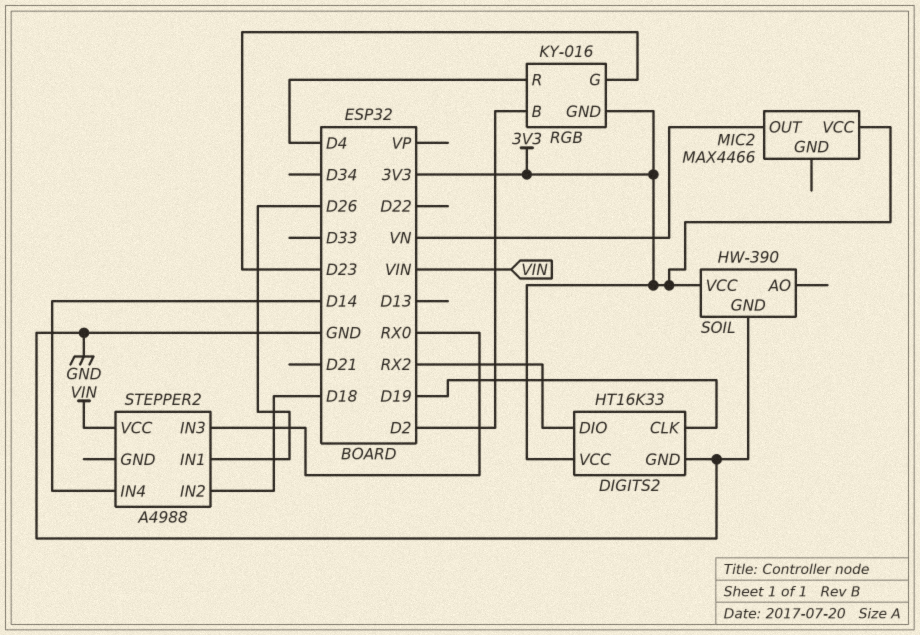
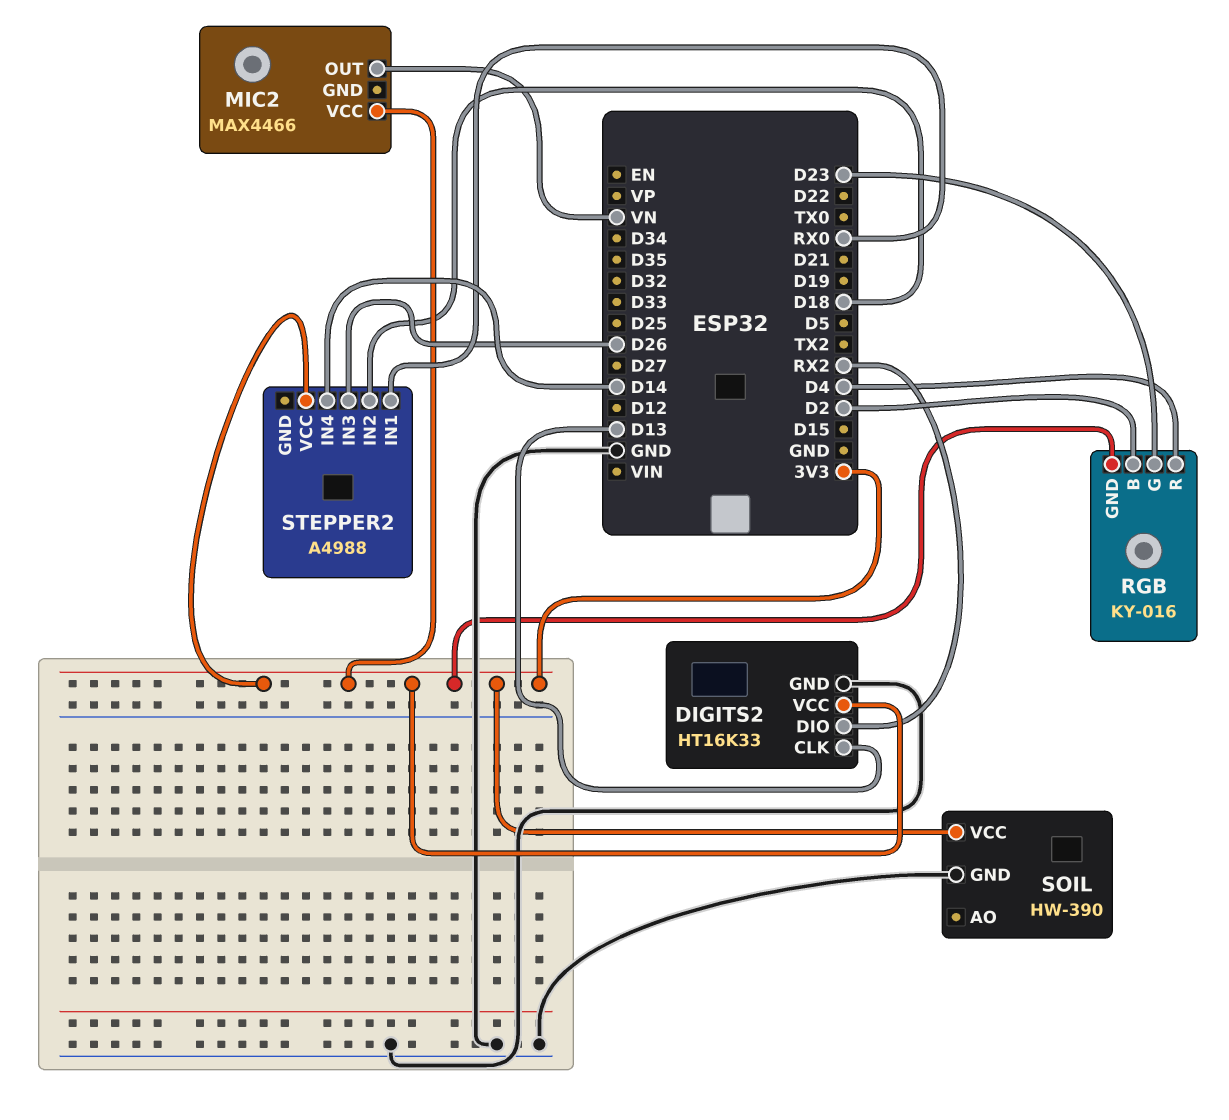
DIGITS2 pin CLK: D19 -> D13
STEPPER2 pin IN1: D26 -> RX0
STEPPER2 pin IN3: RX0 -> D26
STEPPER2 pin VCC: VIN -> 3V3

